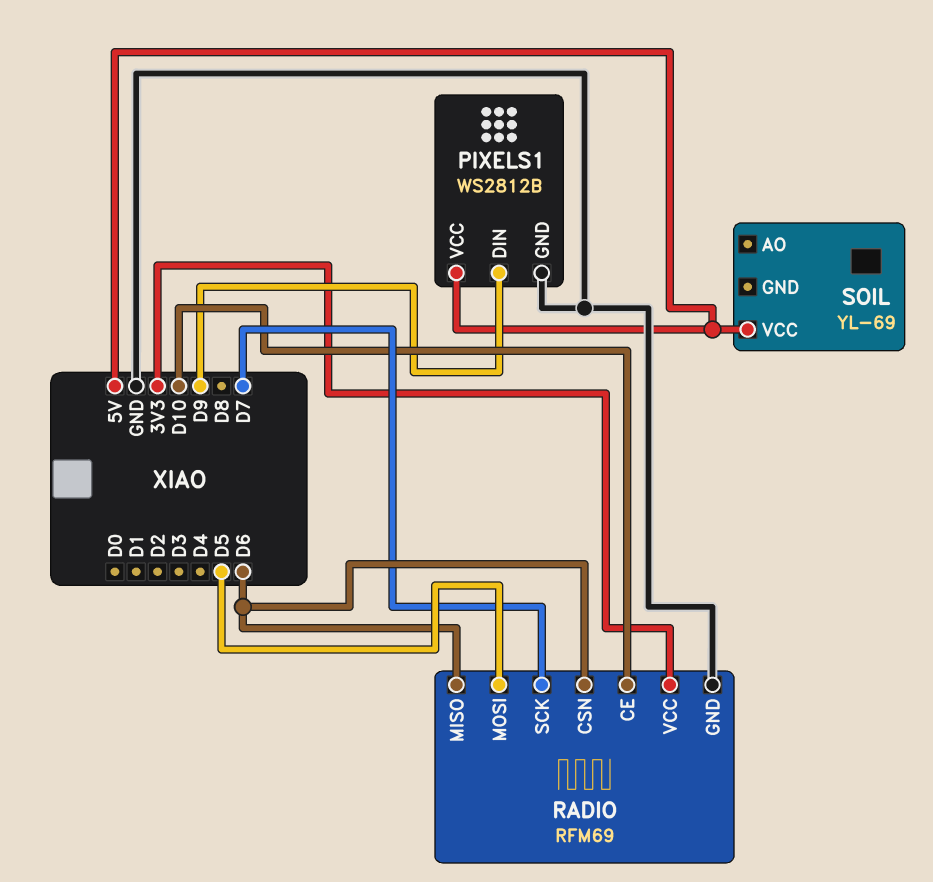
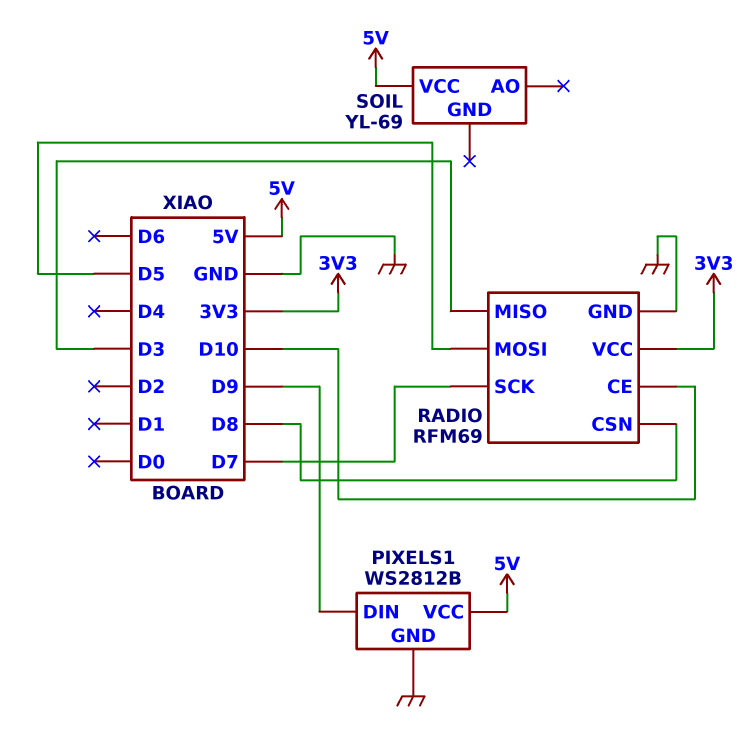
RADIO pin CSN: D6 -> D8
RADIO pin MISO: D6 -> D3

